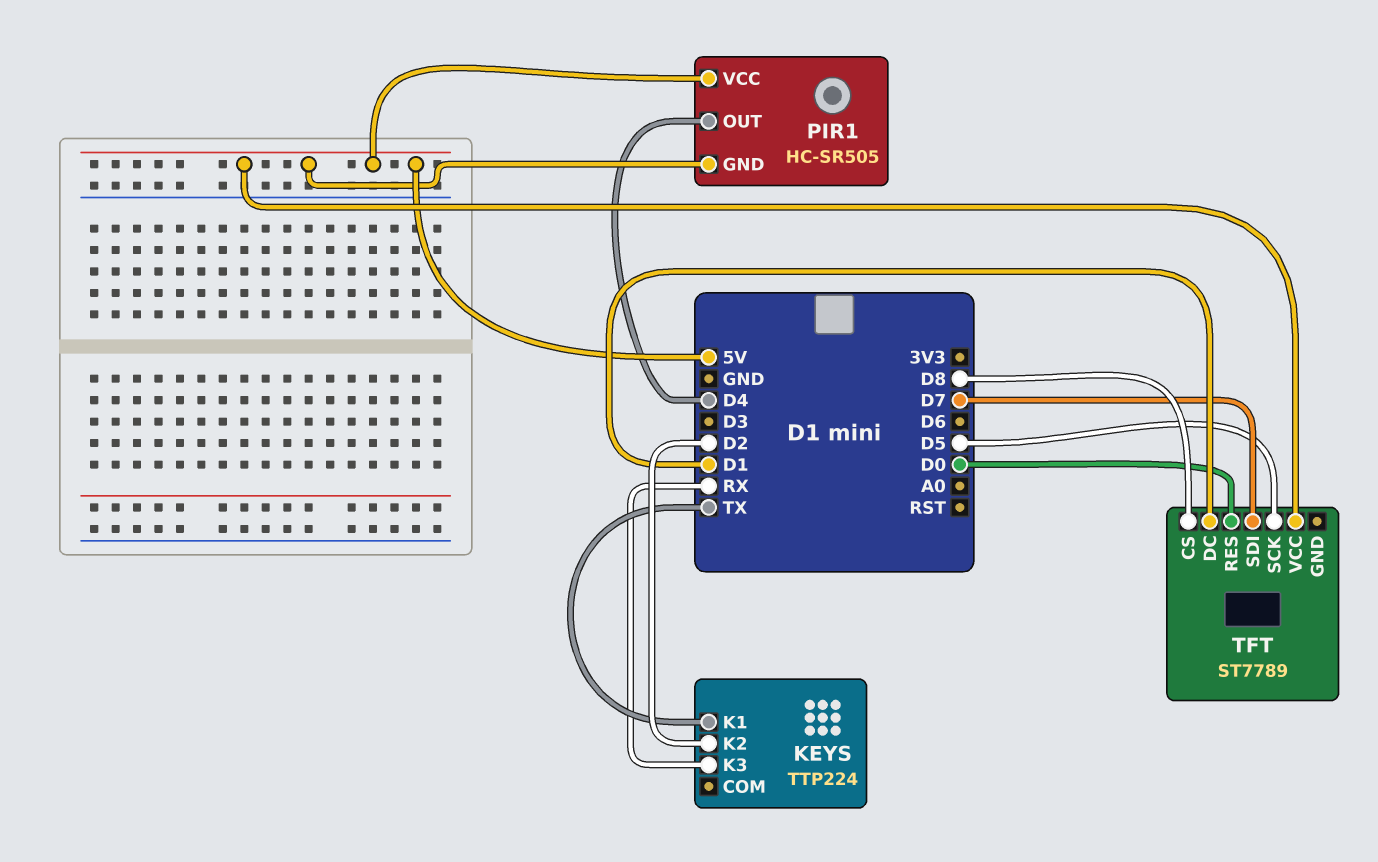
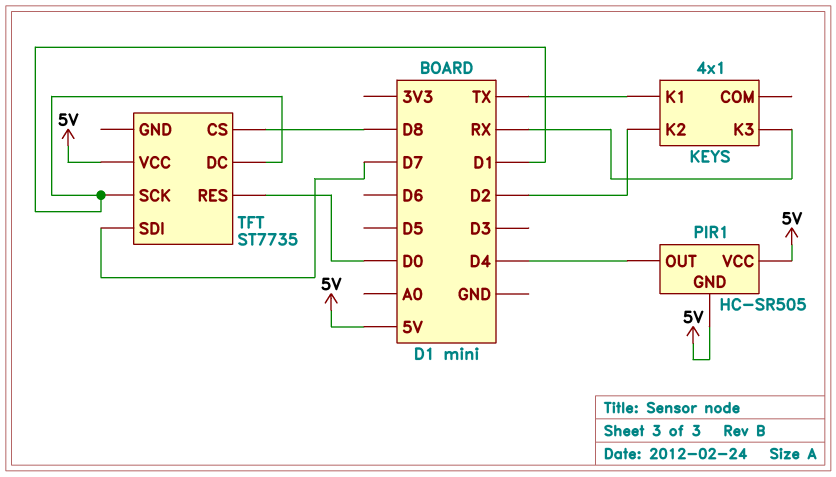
KEYS: TTP224 -> 4x1
TFT: ST7789 -> ST7735
TFT pin SCK: D5 -> D1

